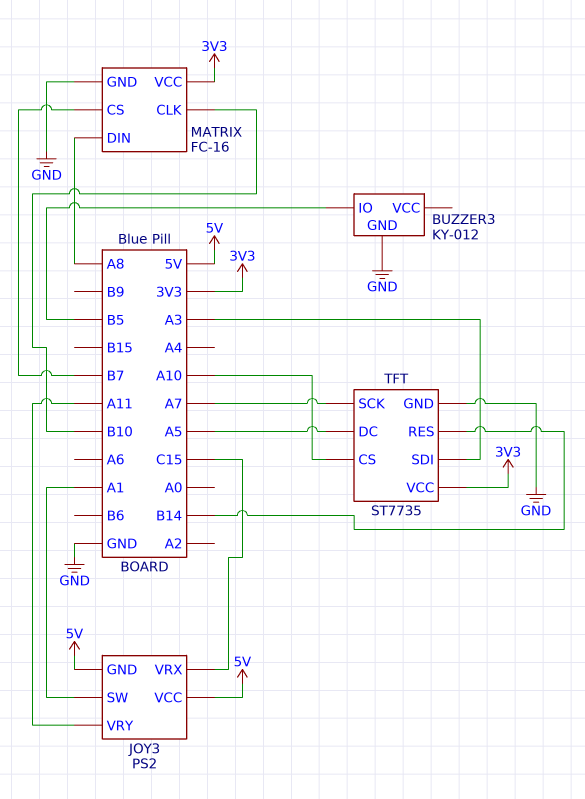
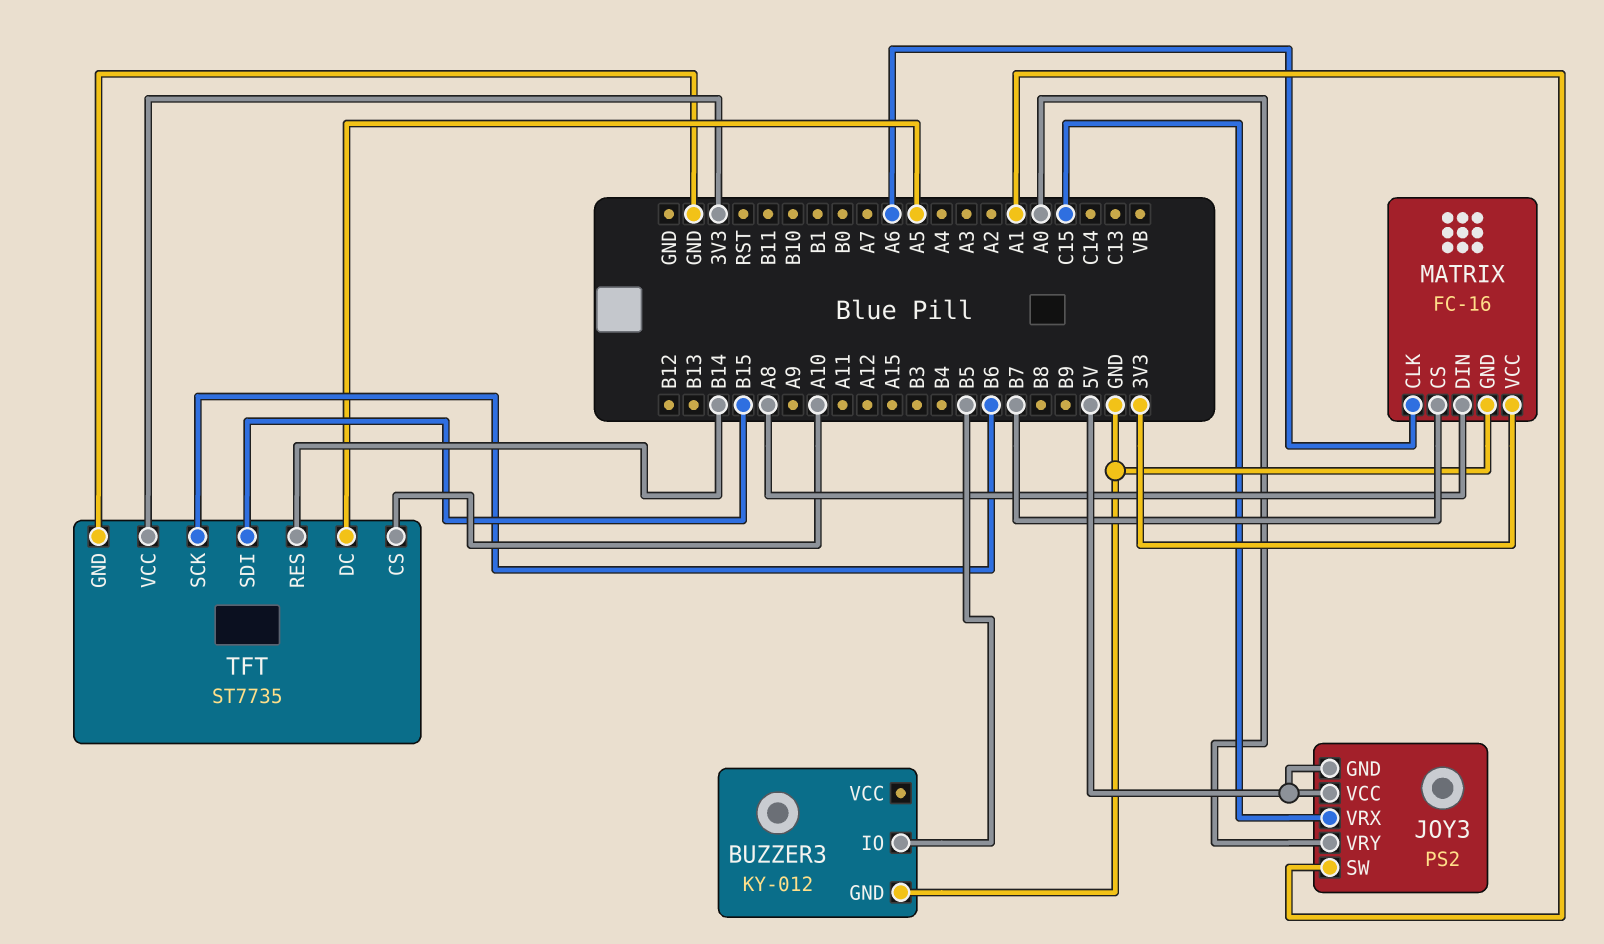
JOY3 pin VRY: A11 -> A0
MATRIX pin CLK: B10 -> A6
TFT pin SCK: A7 -> B6
TFT pin SDI: A3 -> B15

